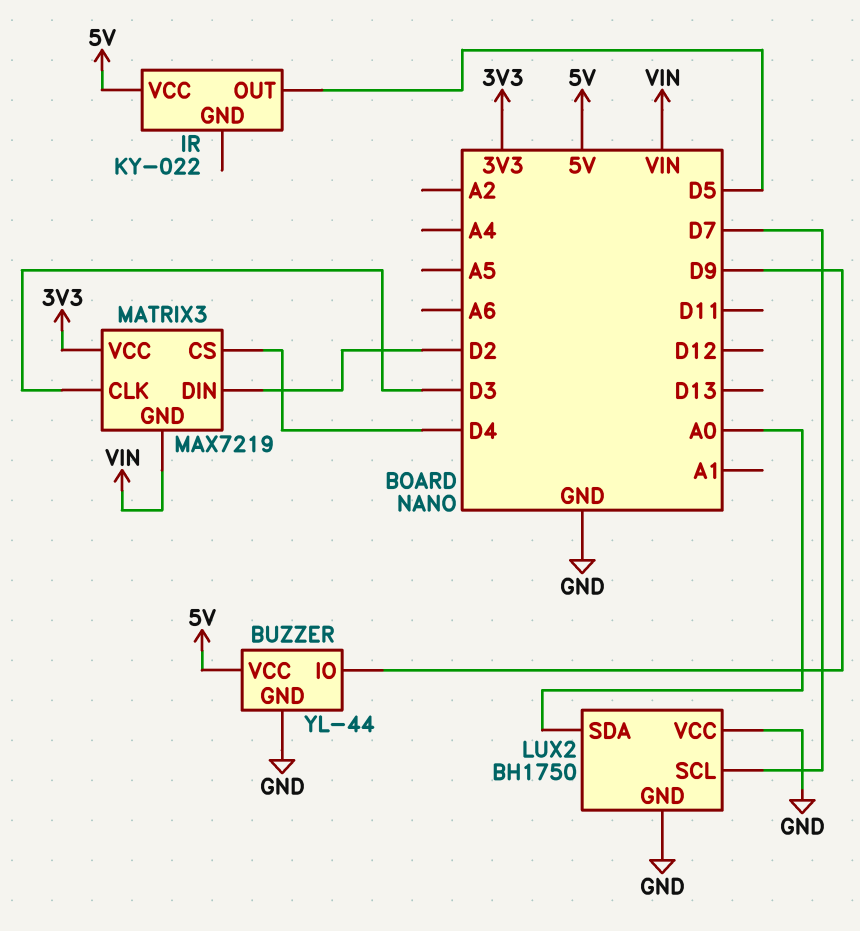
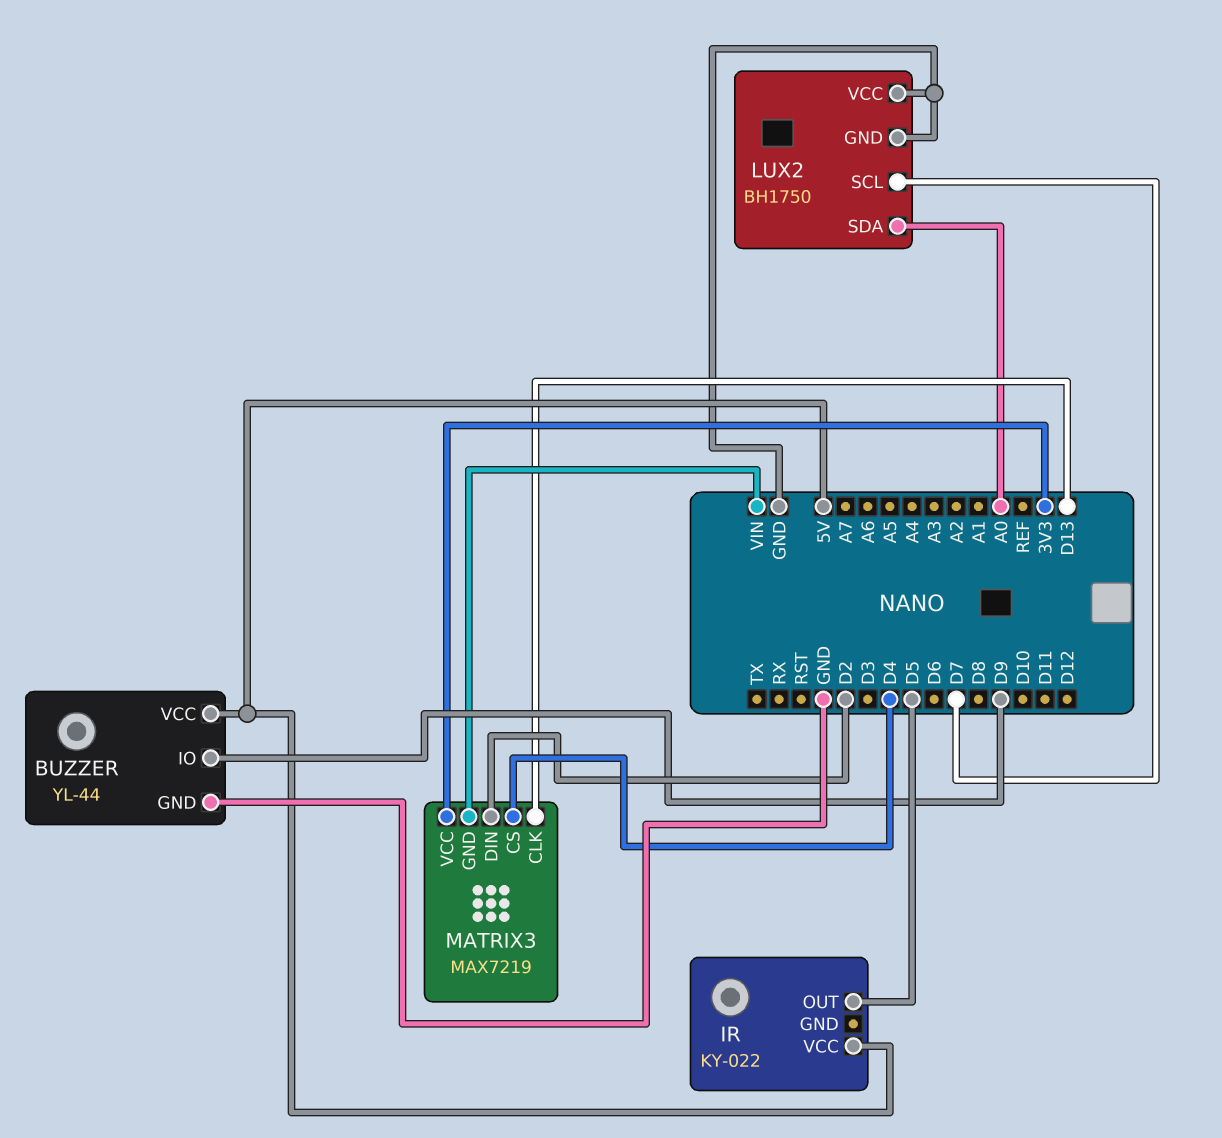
MATRIX3 pin CLK: D3 -> D13

